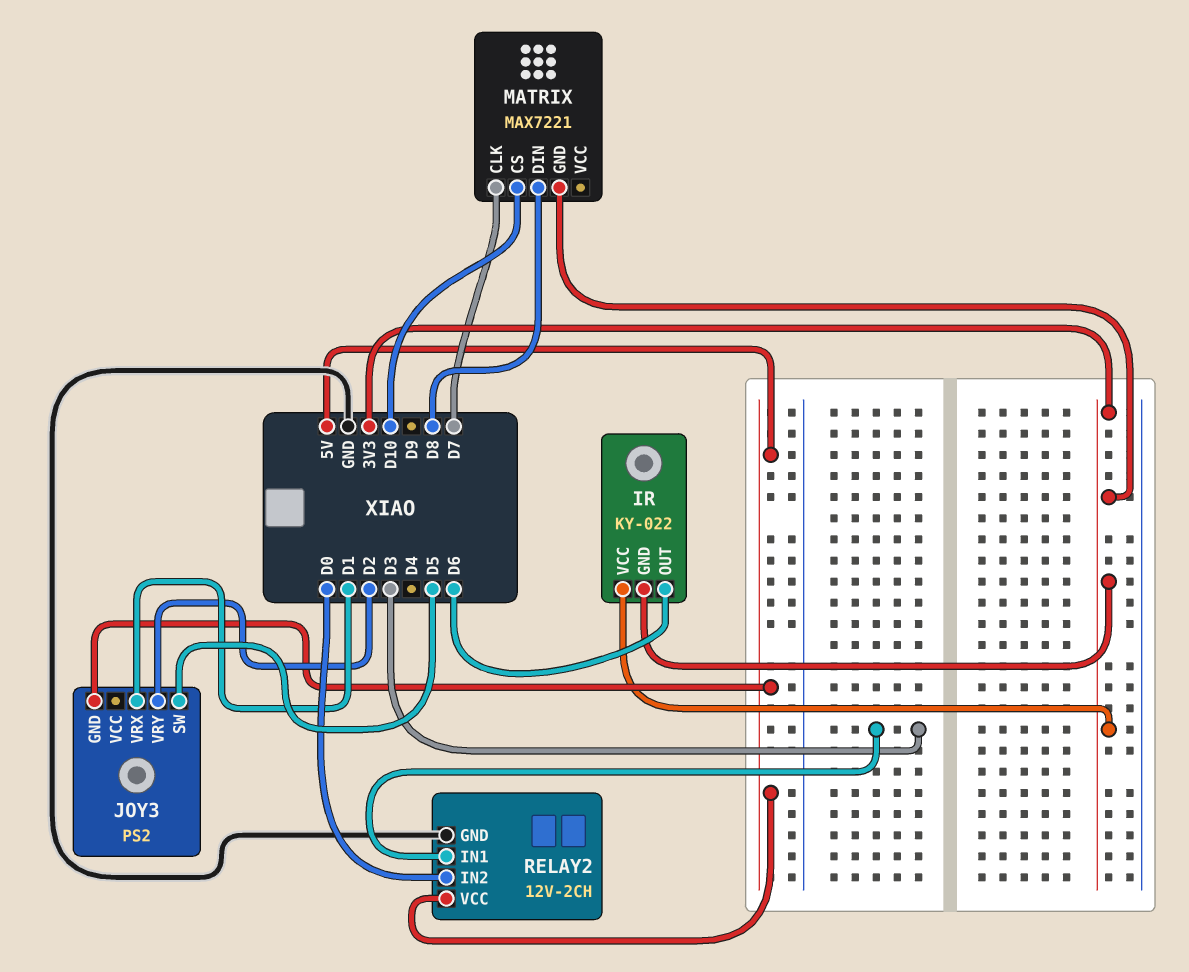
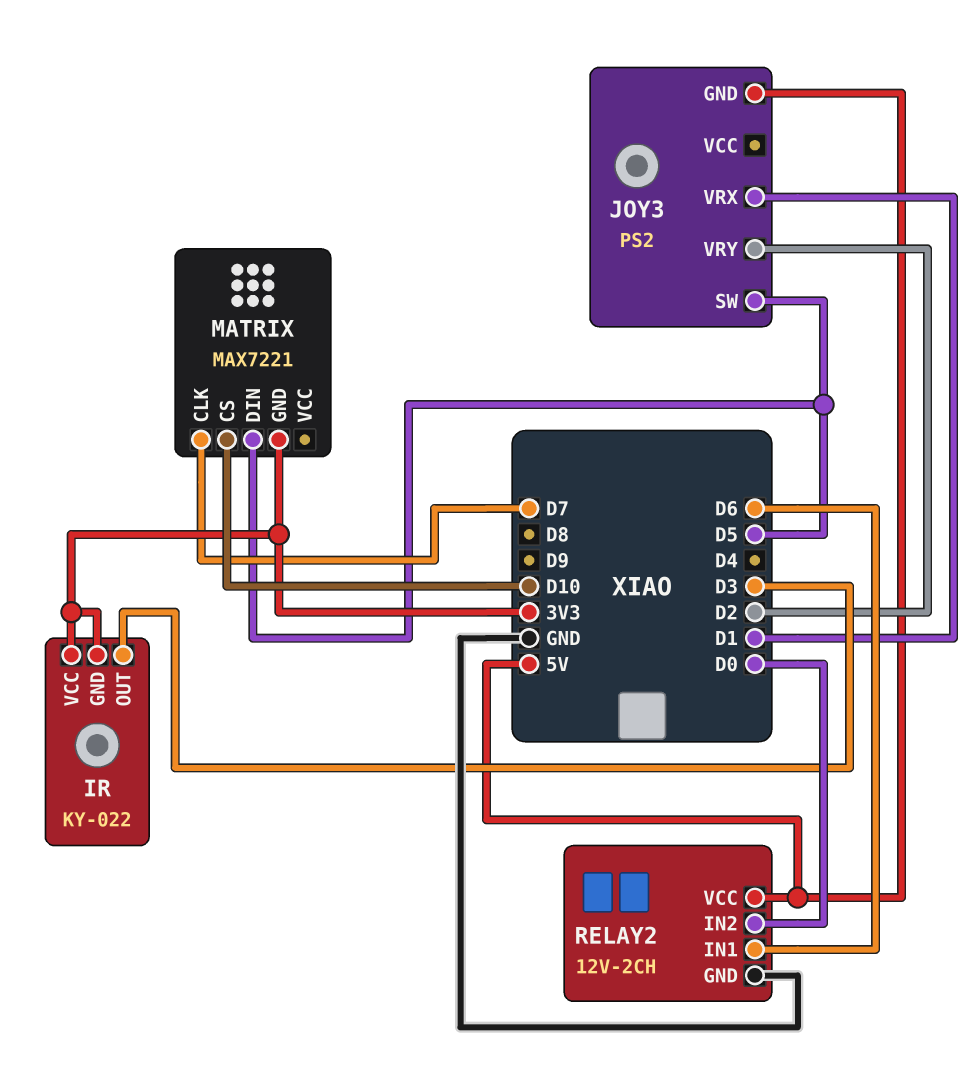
IR pin OUT: D6 -> D3
MATRIX pin DIN: D8 -> D5
RELAY2 pin IN1: D3 -> D6

